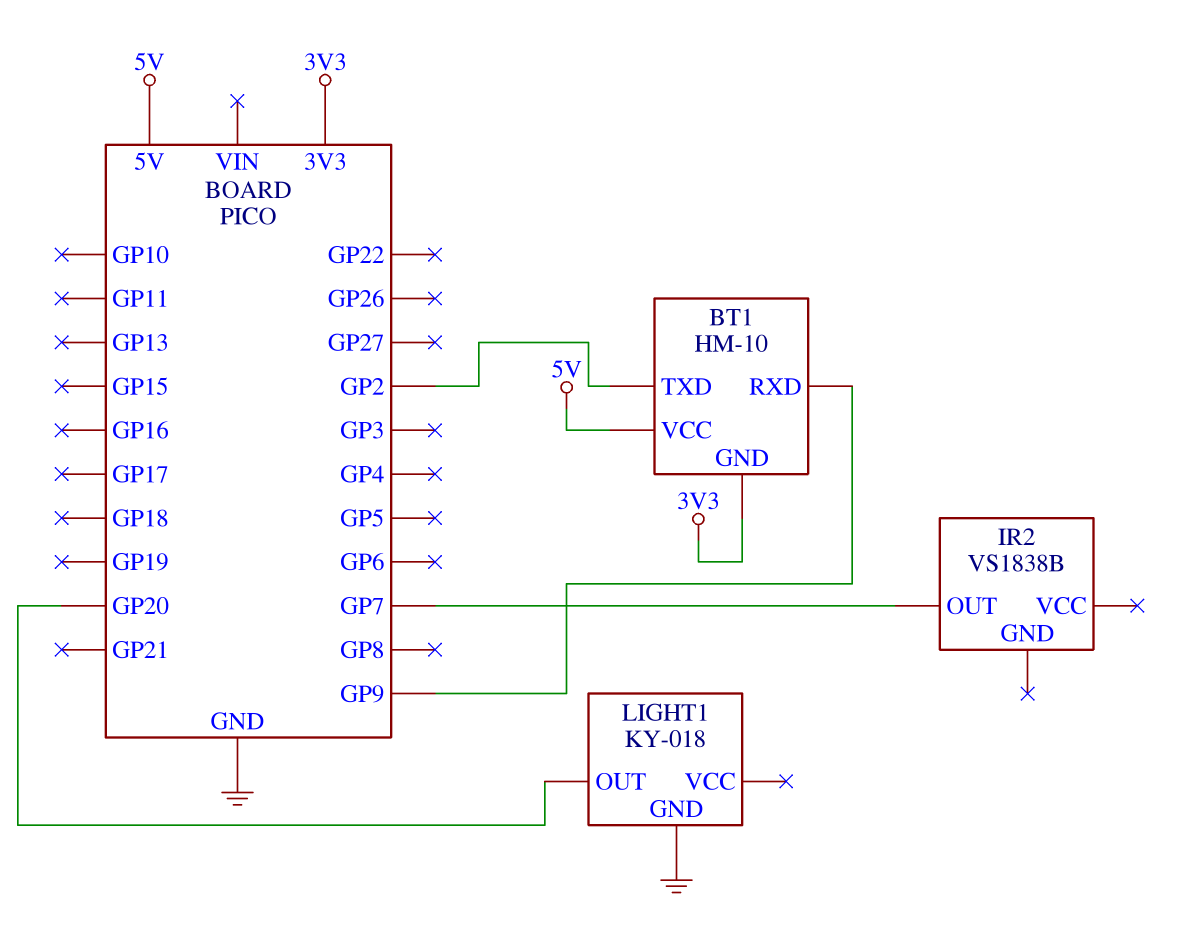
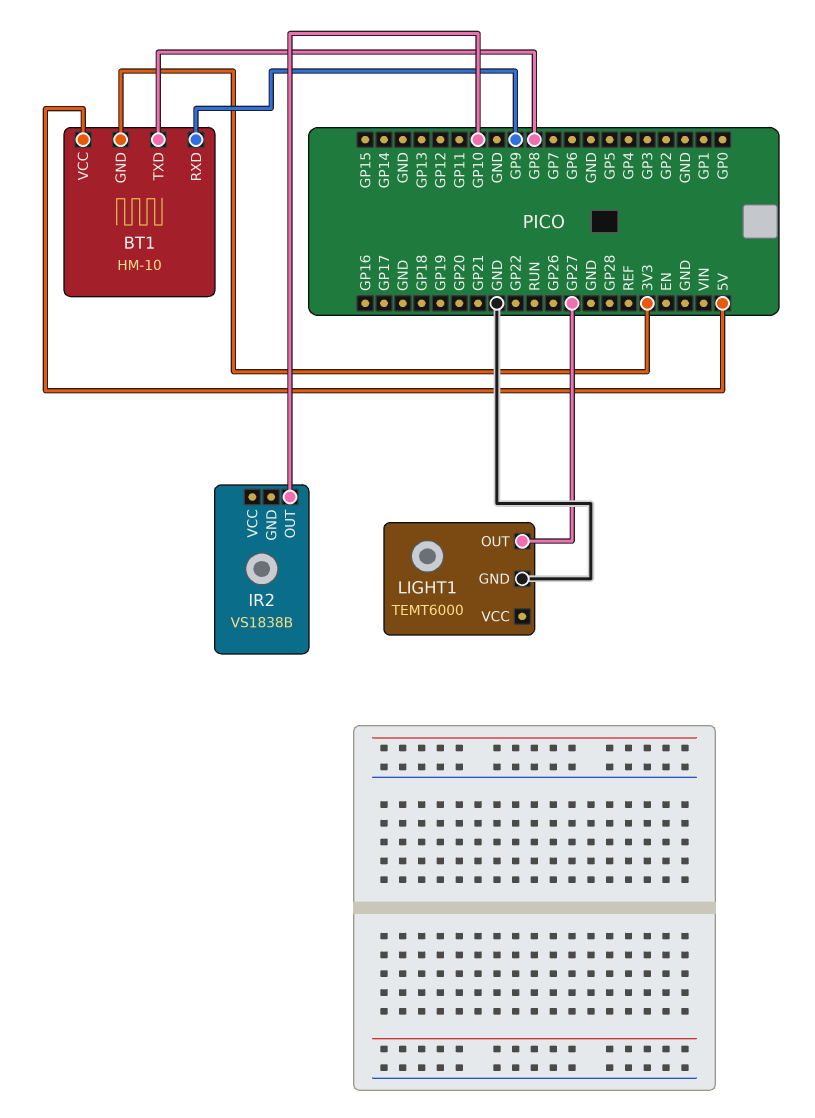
BT1 pin TXD: GP2 -> GP8
IR2 pin OUT: GP7 -> GP10
LIGHT1: KY-018 -> TEMT6000
LIGHT1 pin OUT: GP20 -> GP27

